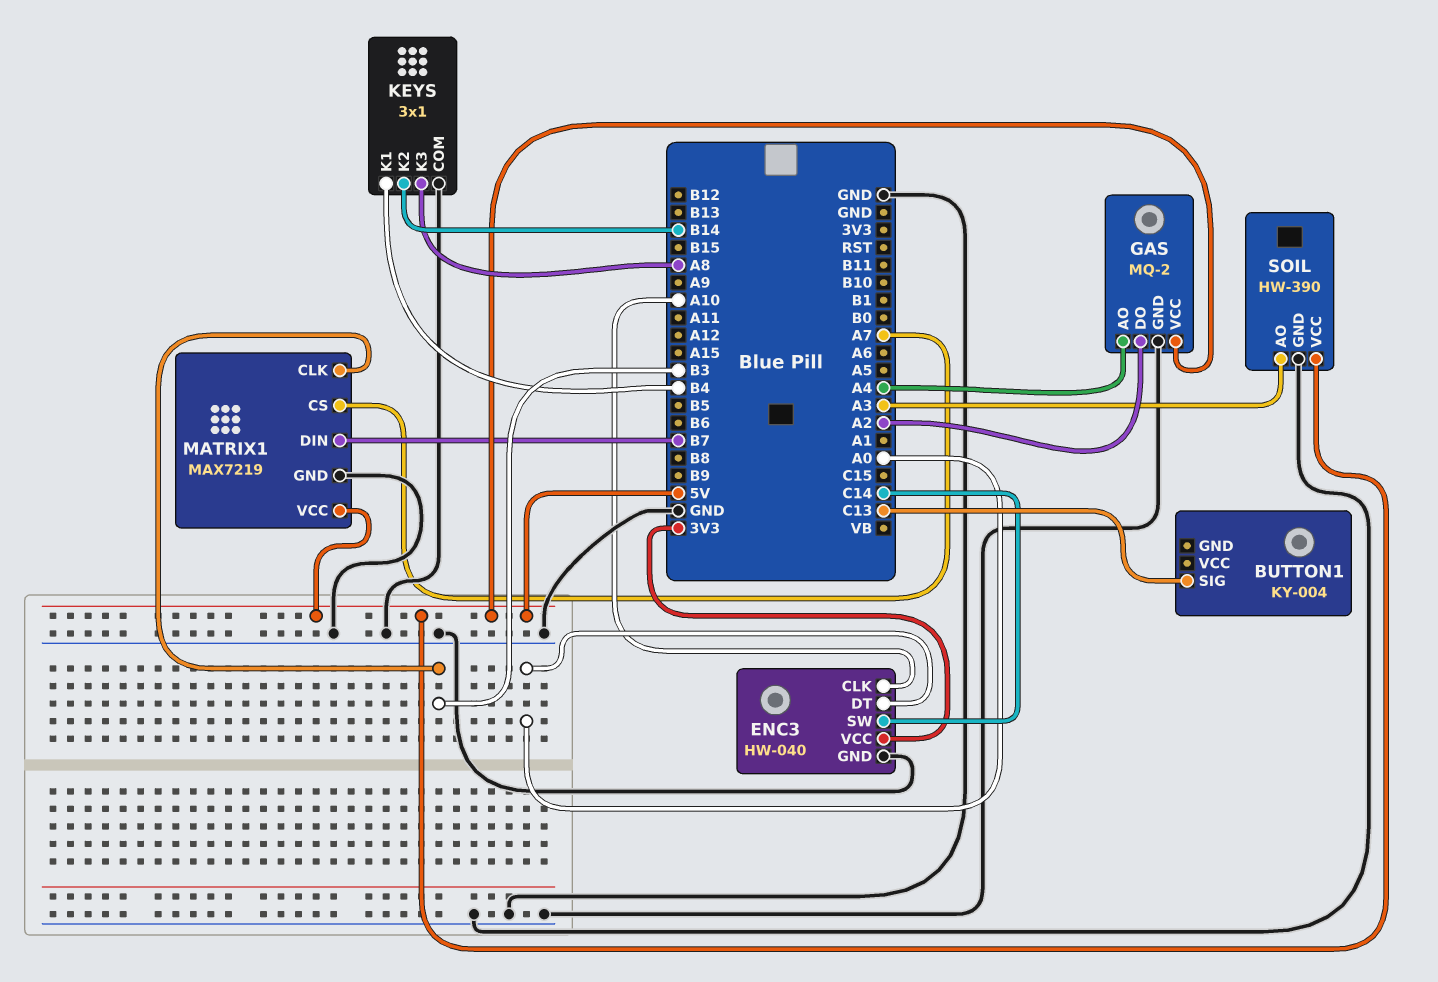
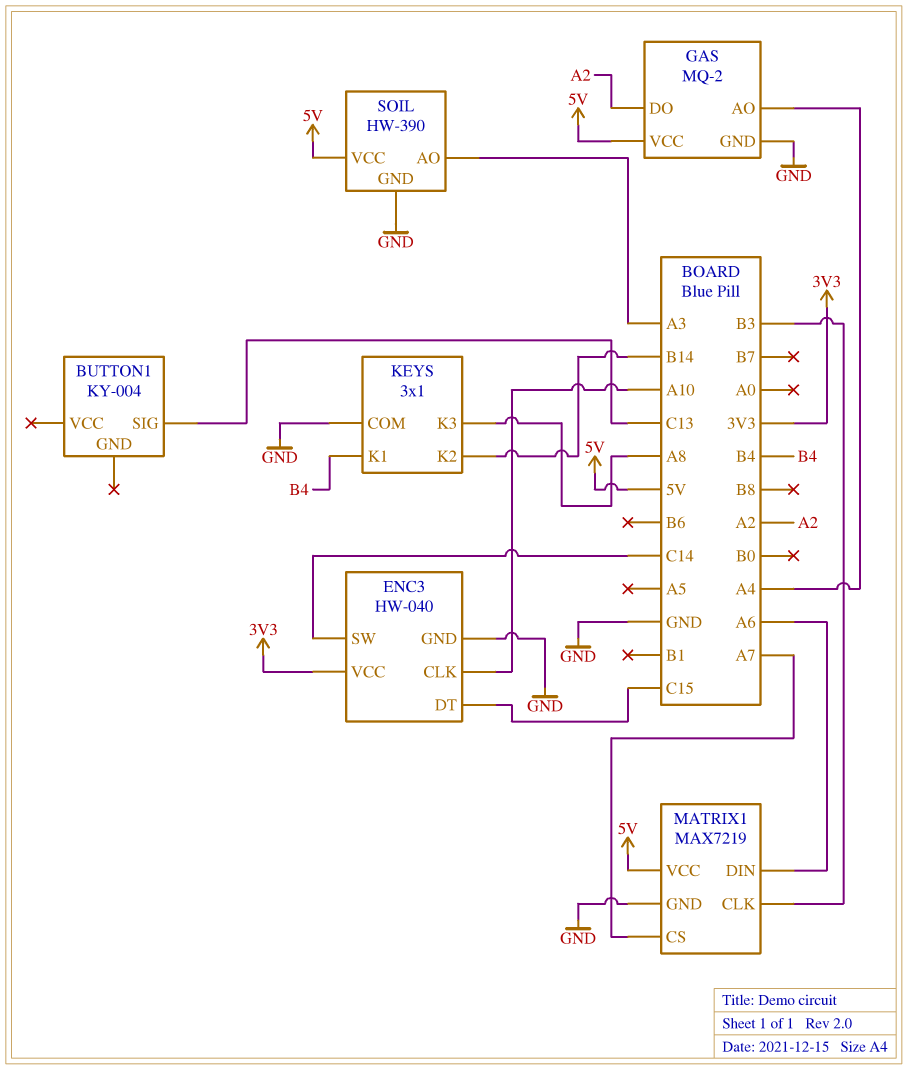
ENC3 pin DT: A0 -> C15
MATRIX1 pin DIN: B7 -> A6

